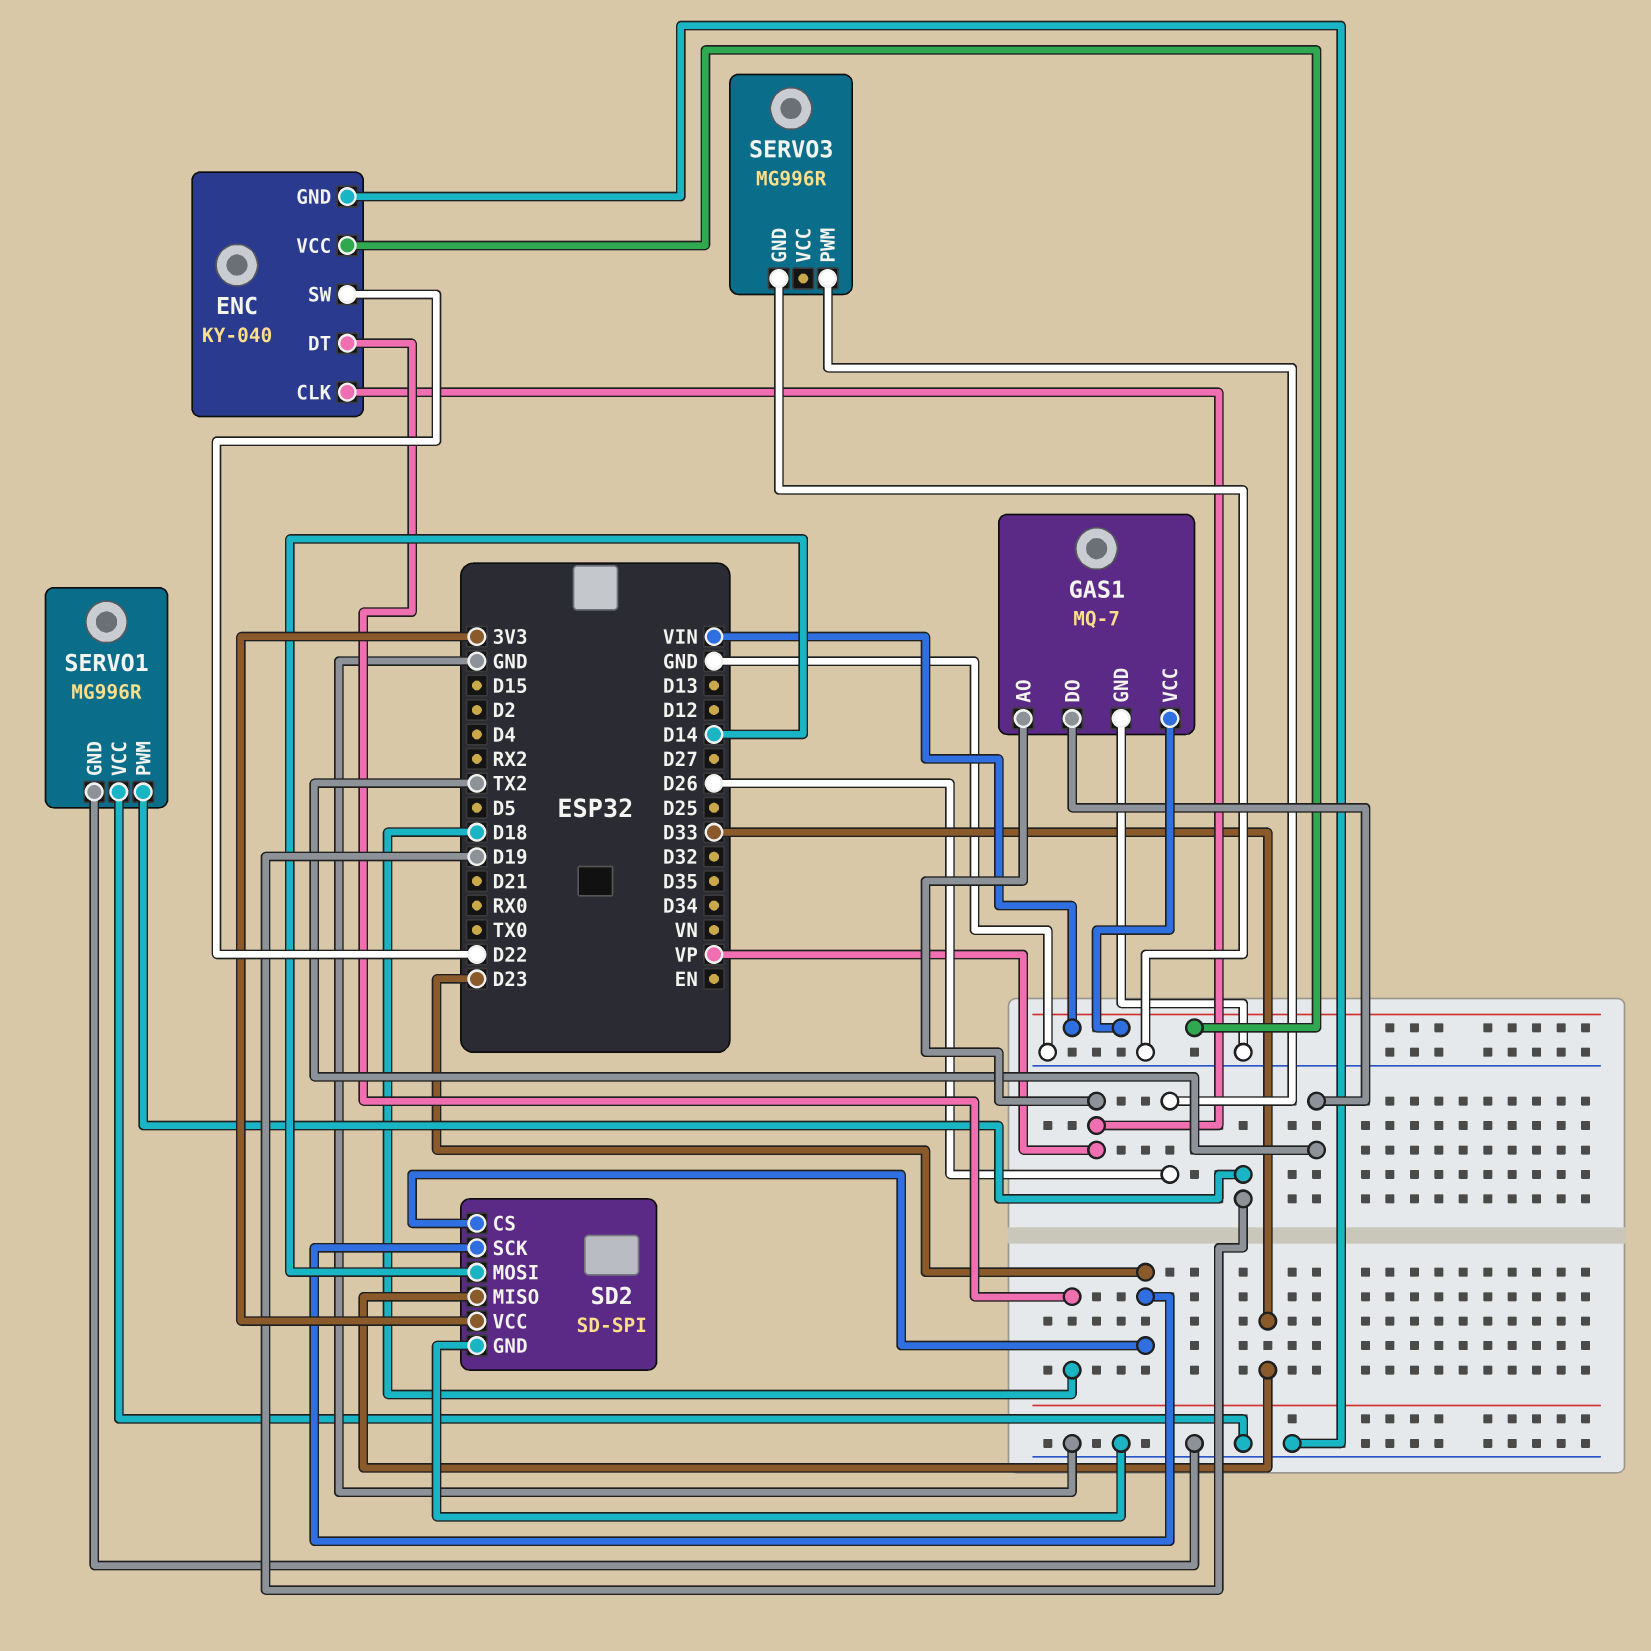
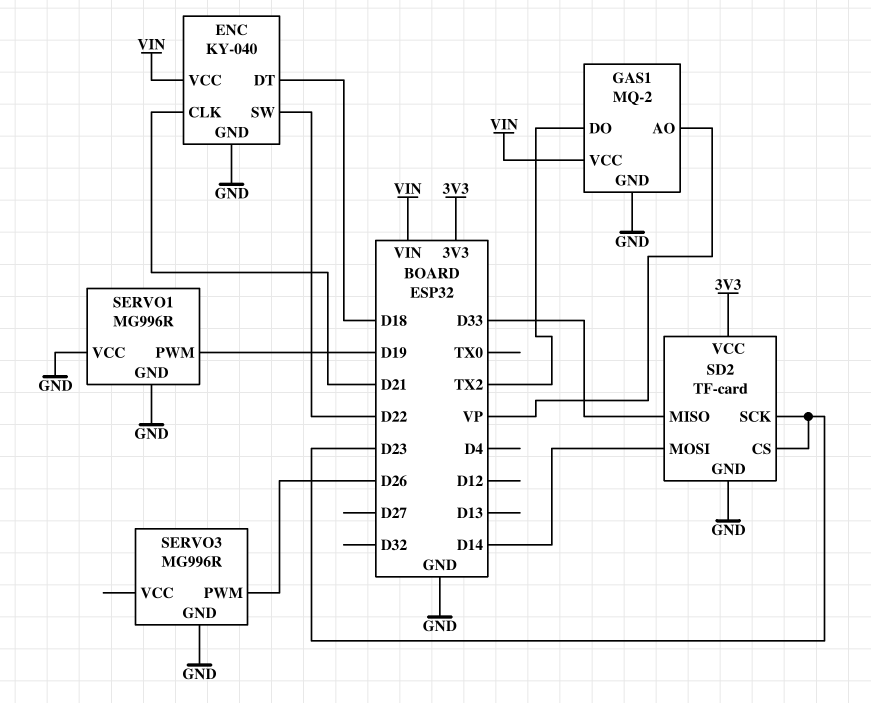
ENC pin CLK: VP -> D21
GAS1: MQ-7 -> MQ-2
SD2: SD-SPI -> TF-card

